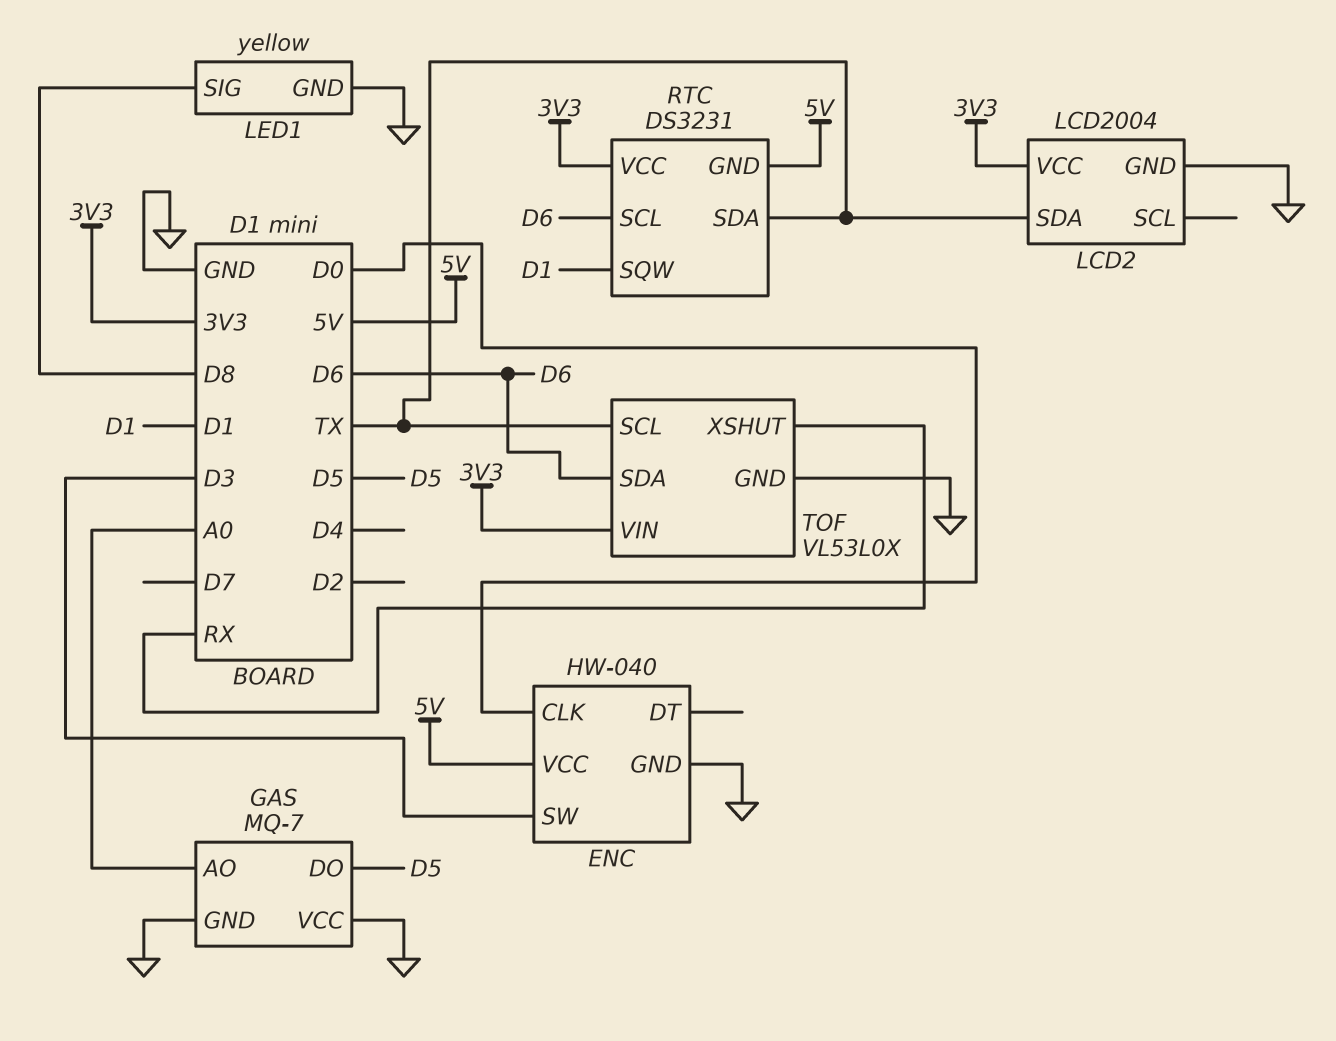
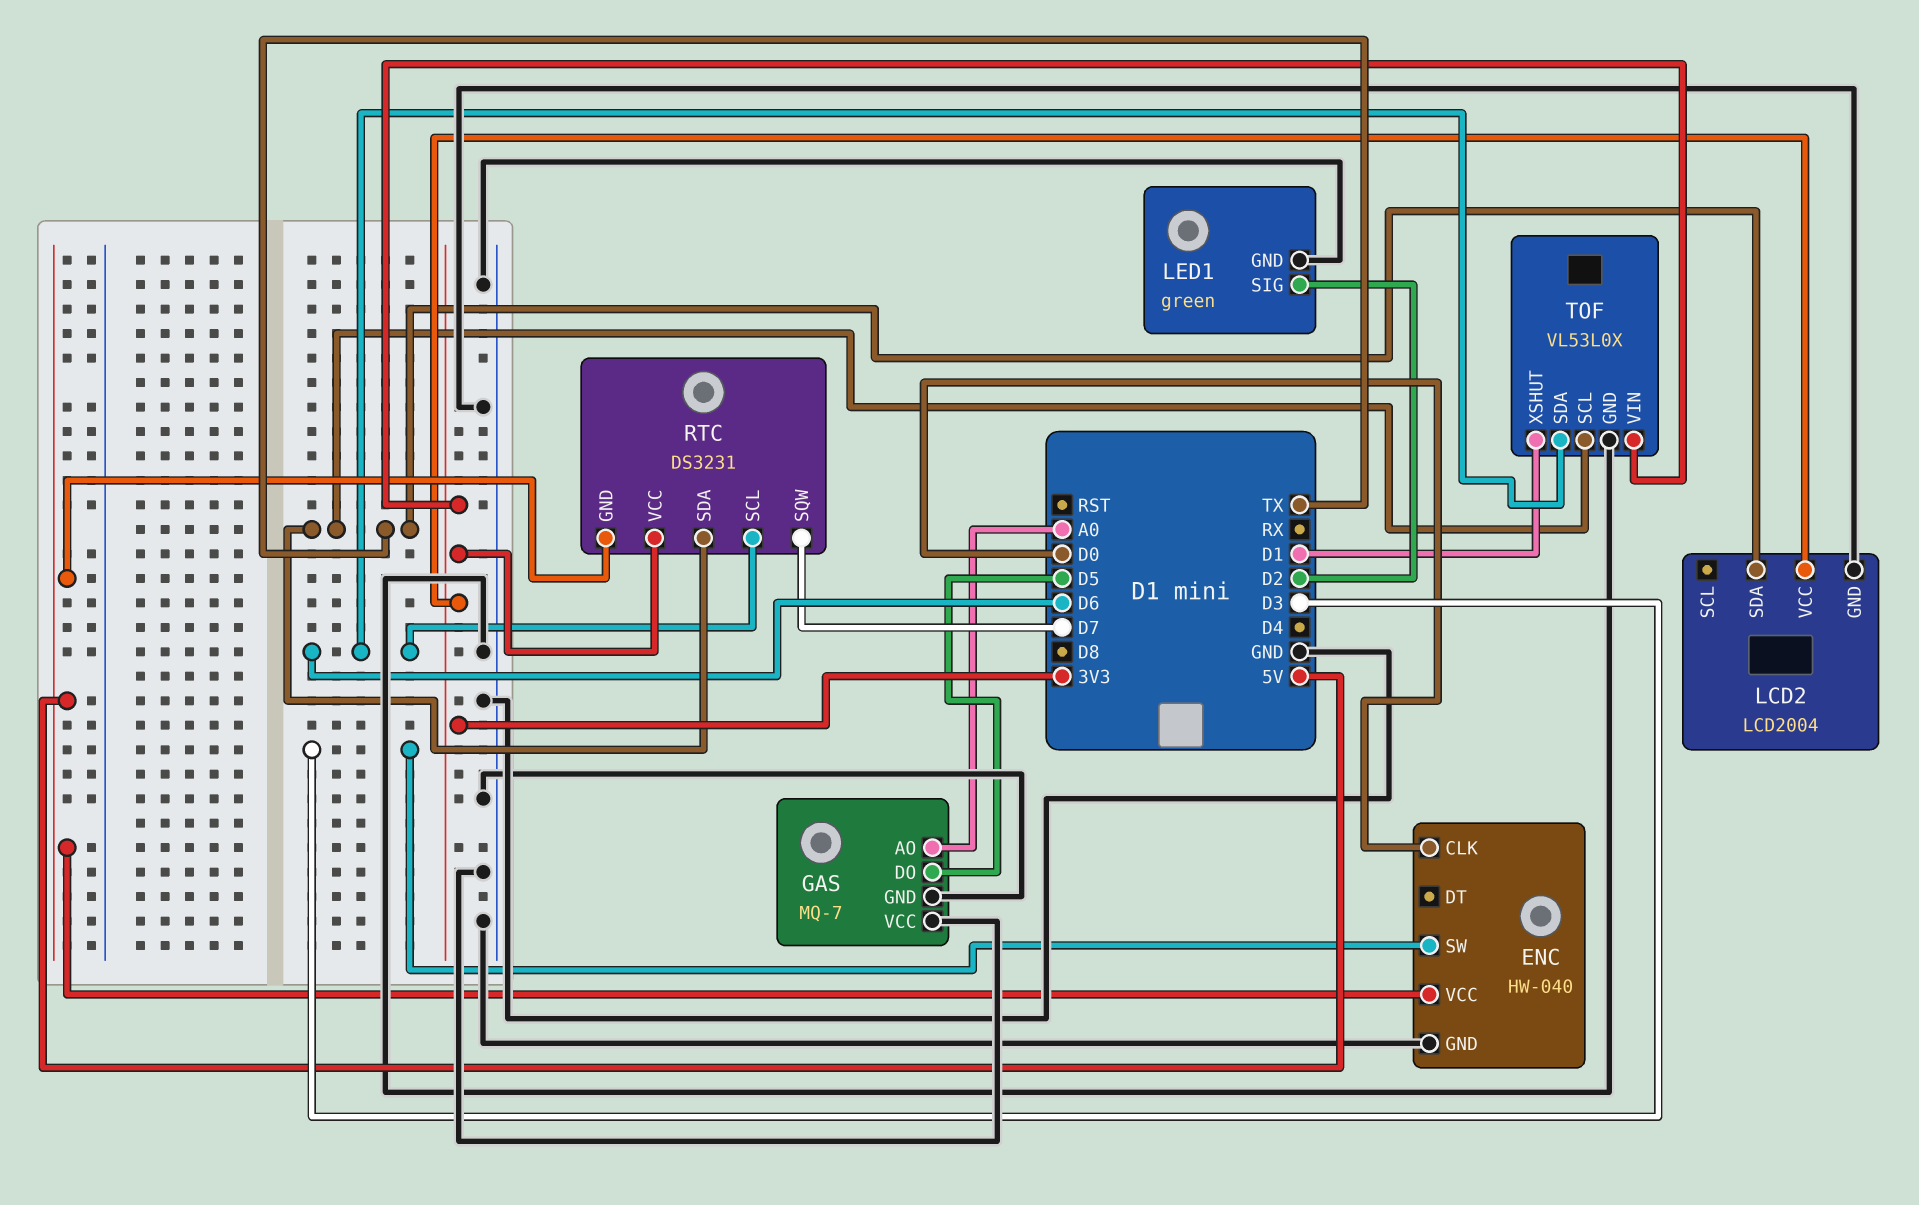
LED1: yellow -> green
LED1 pin SIG: D8 -> D2
RTC pin SQW: D1 -> D7
TOF pin XSHUT: RX -> D1

